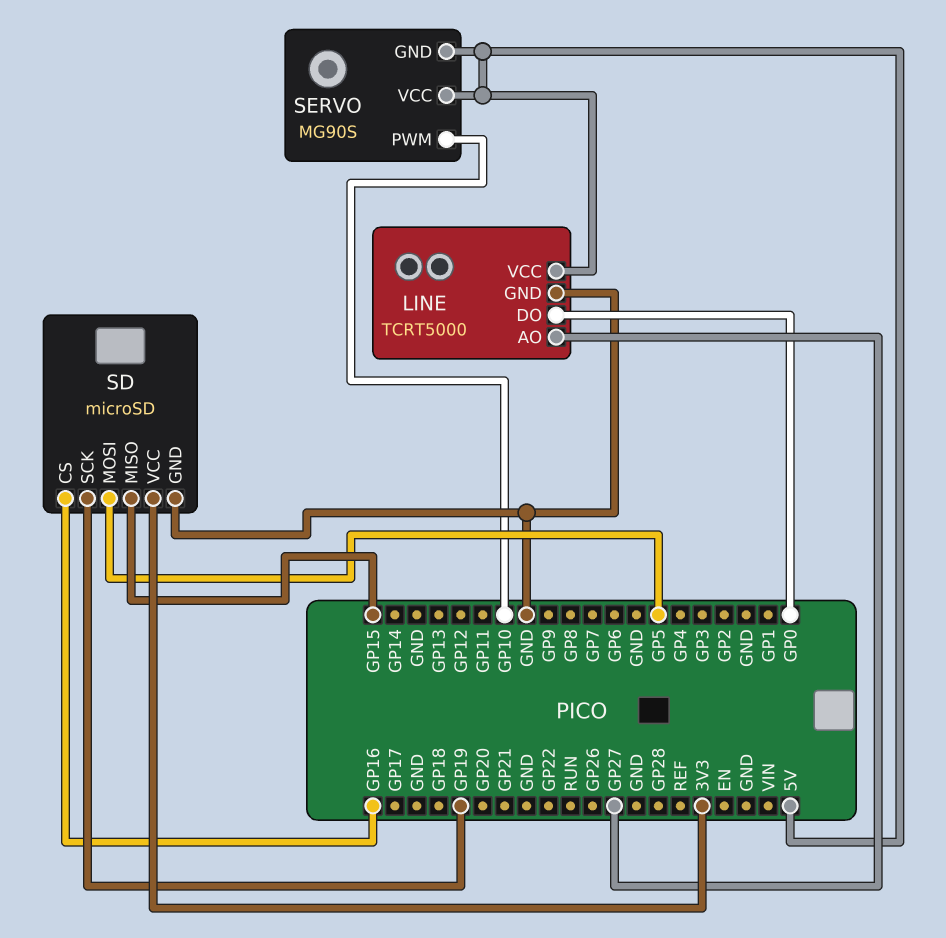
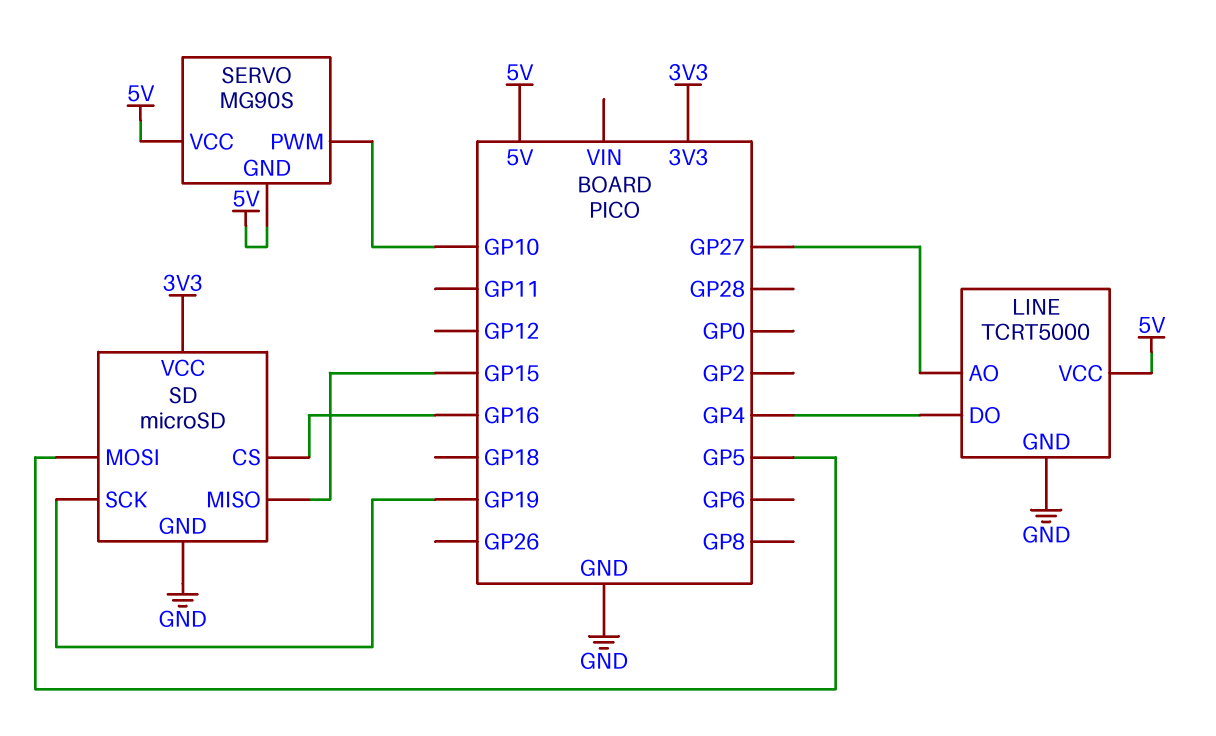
LINE pin DO: GP0 -> GP4

